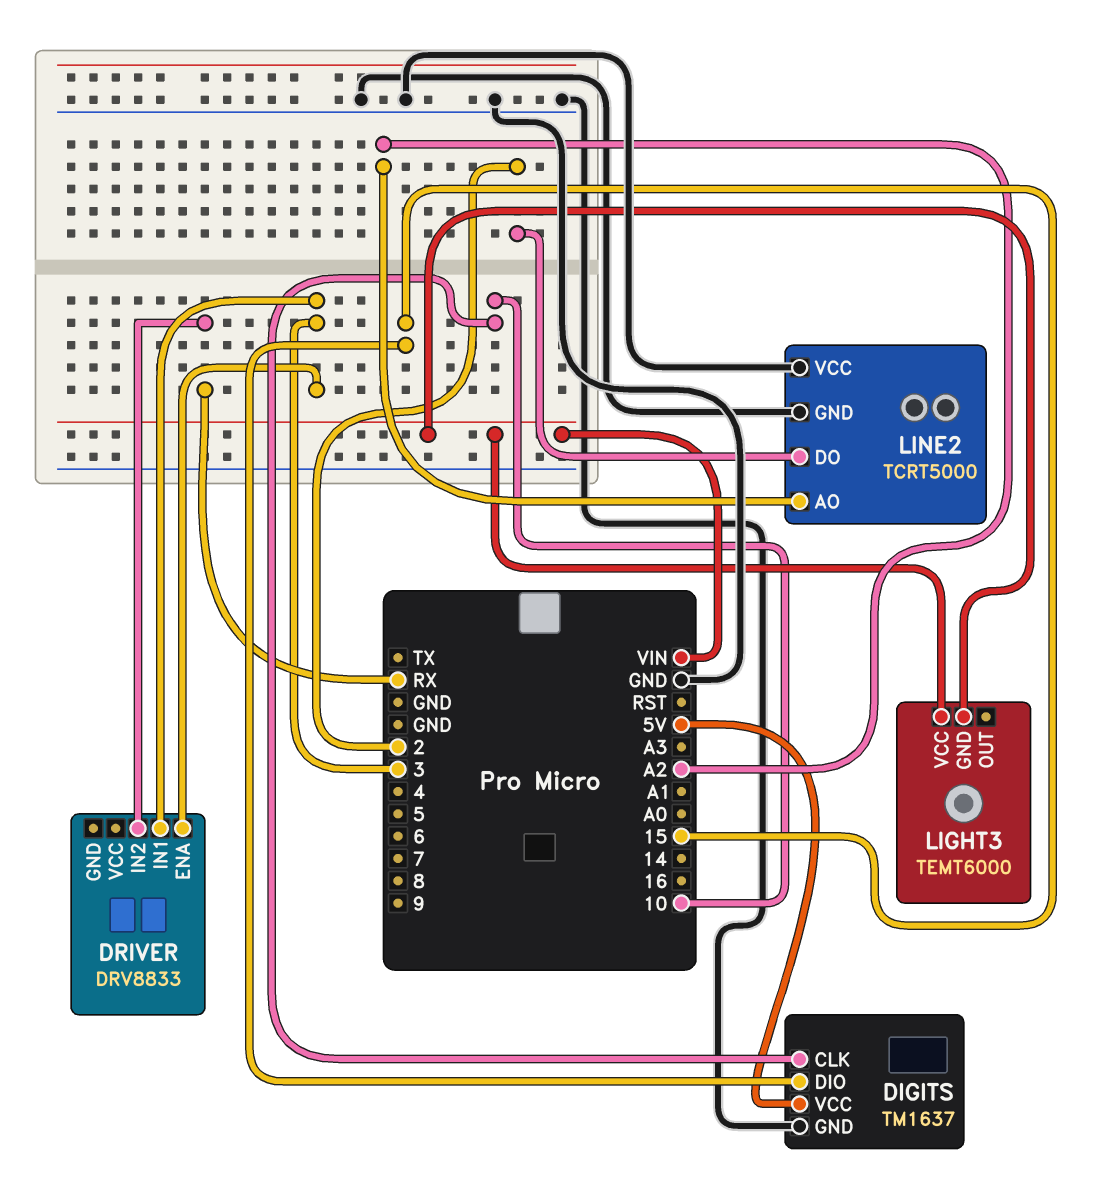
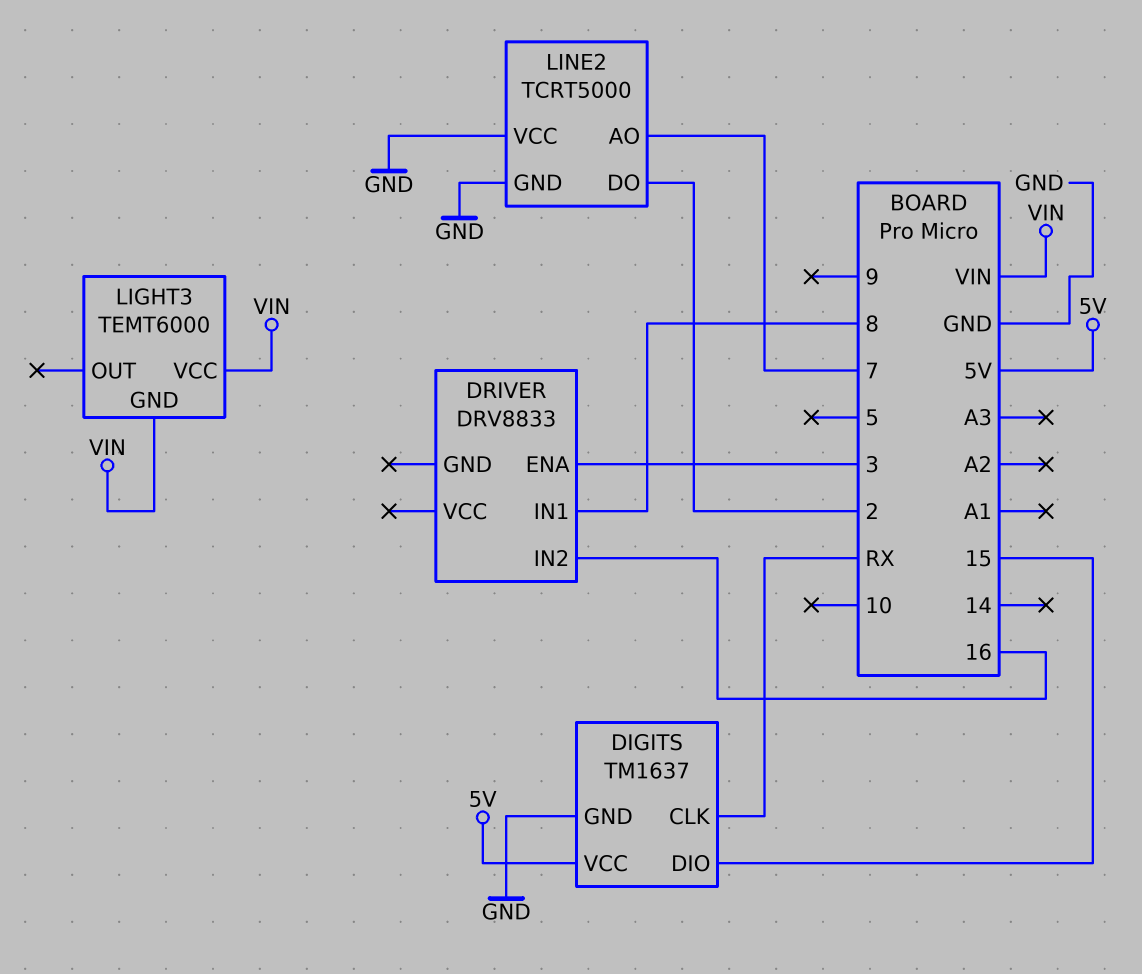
DIGITS pin CLK: 10 -> RX
DRIVER pin IN1: 3 -> 8
DRIVER pin IN2: RX -> 16
LINE2 pin AO: A2 -> 7

